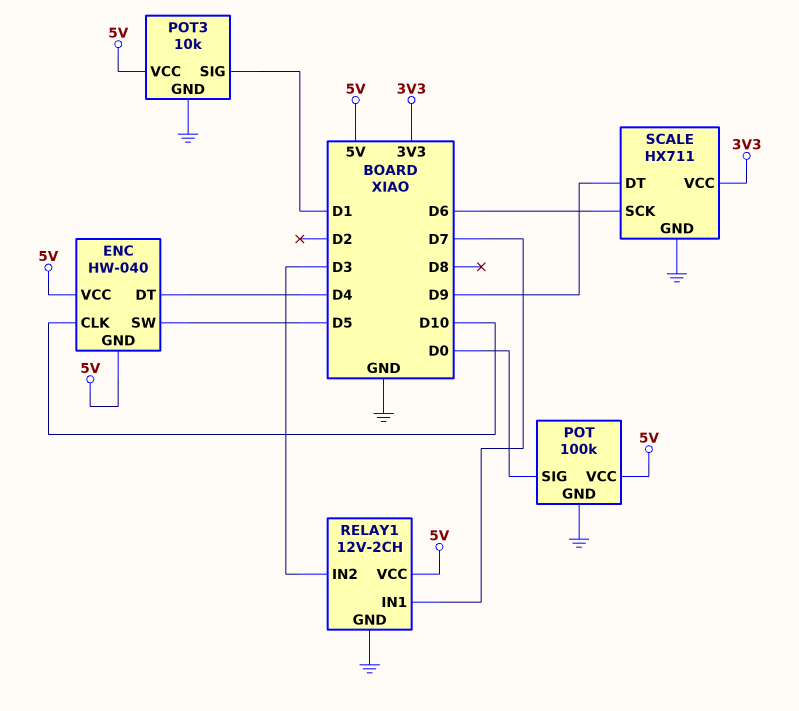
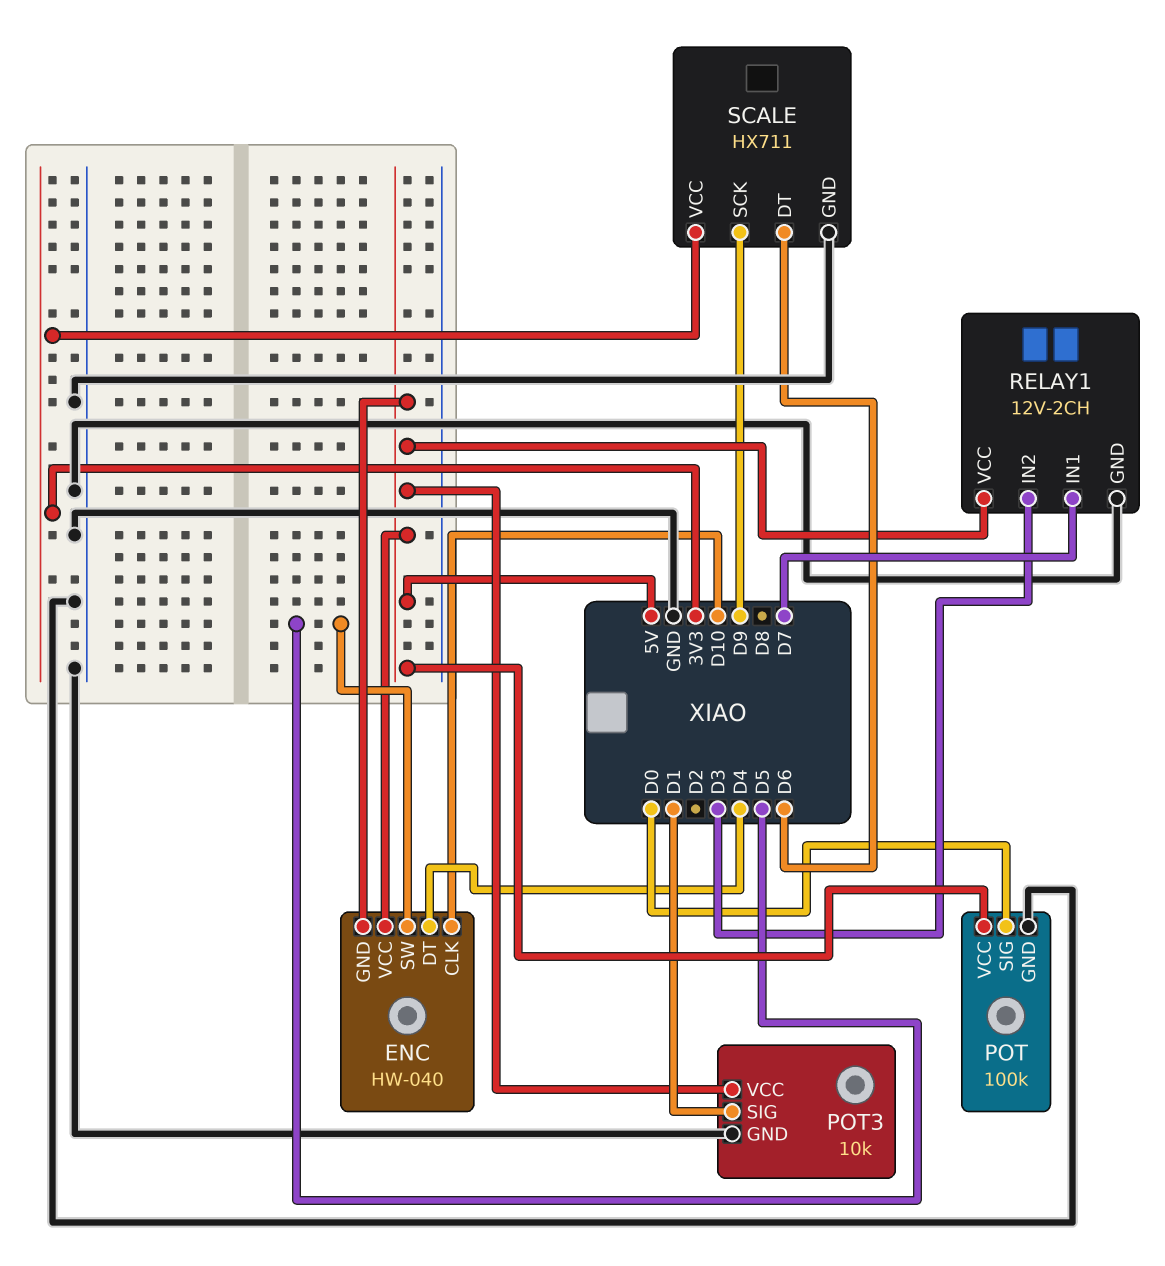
SCALE pin DT: D9 -> D6
SCALE pin SCK: D6 -> D9

